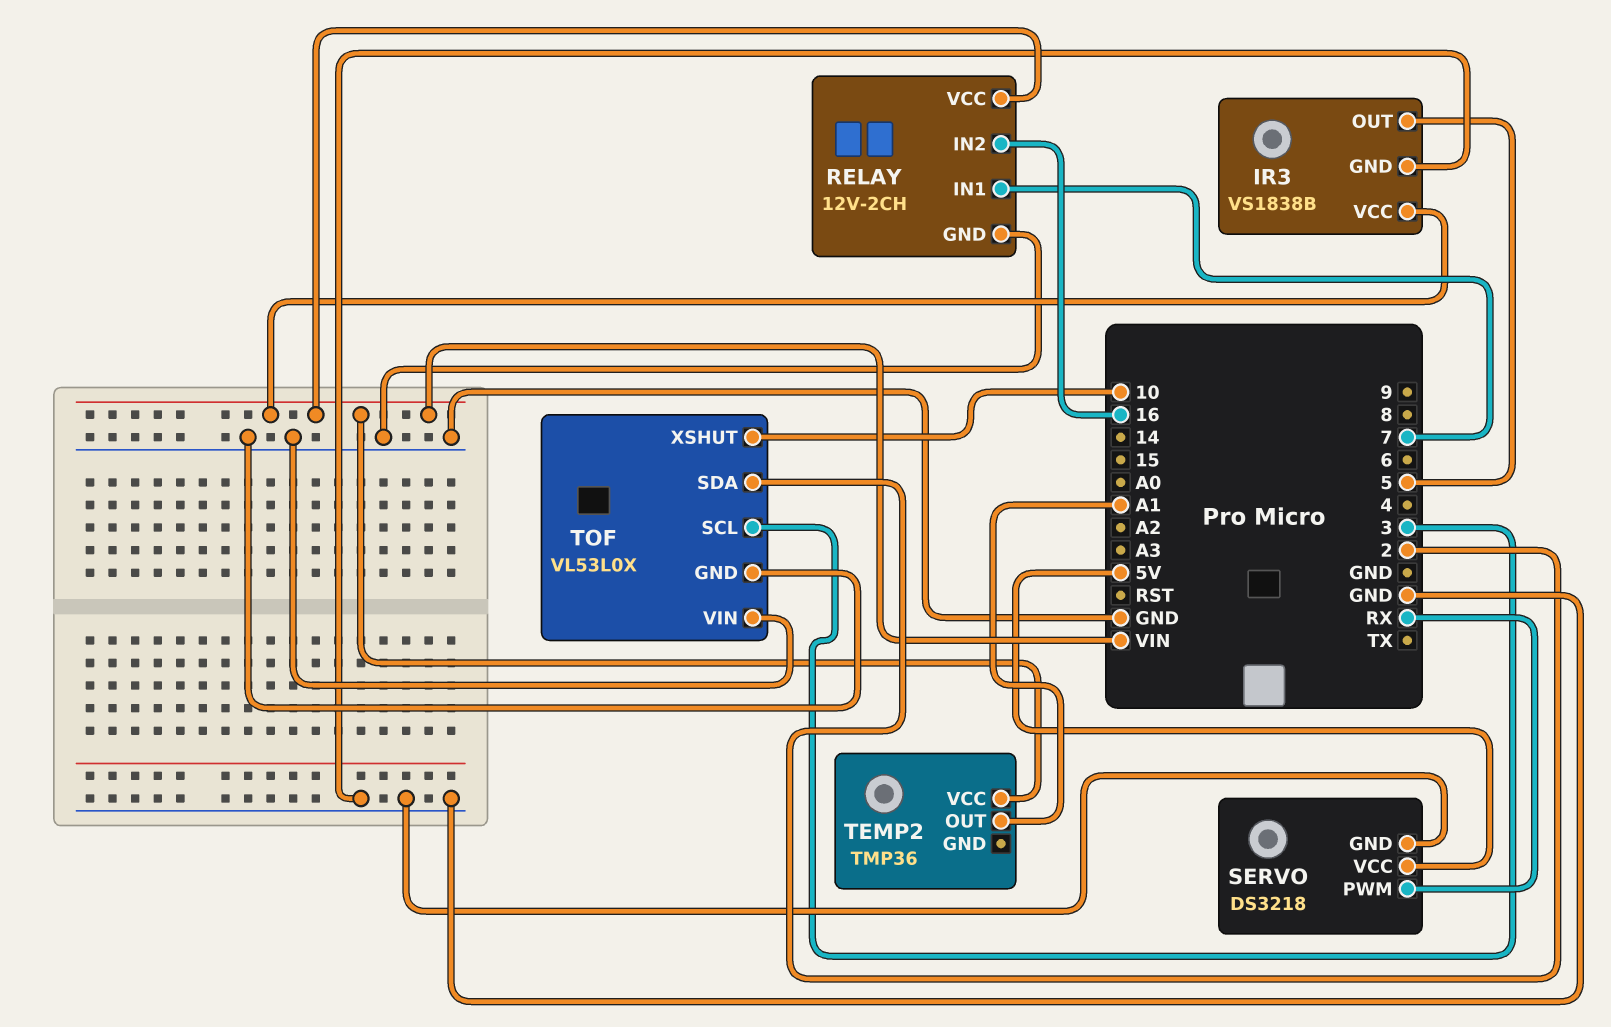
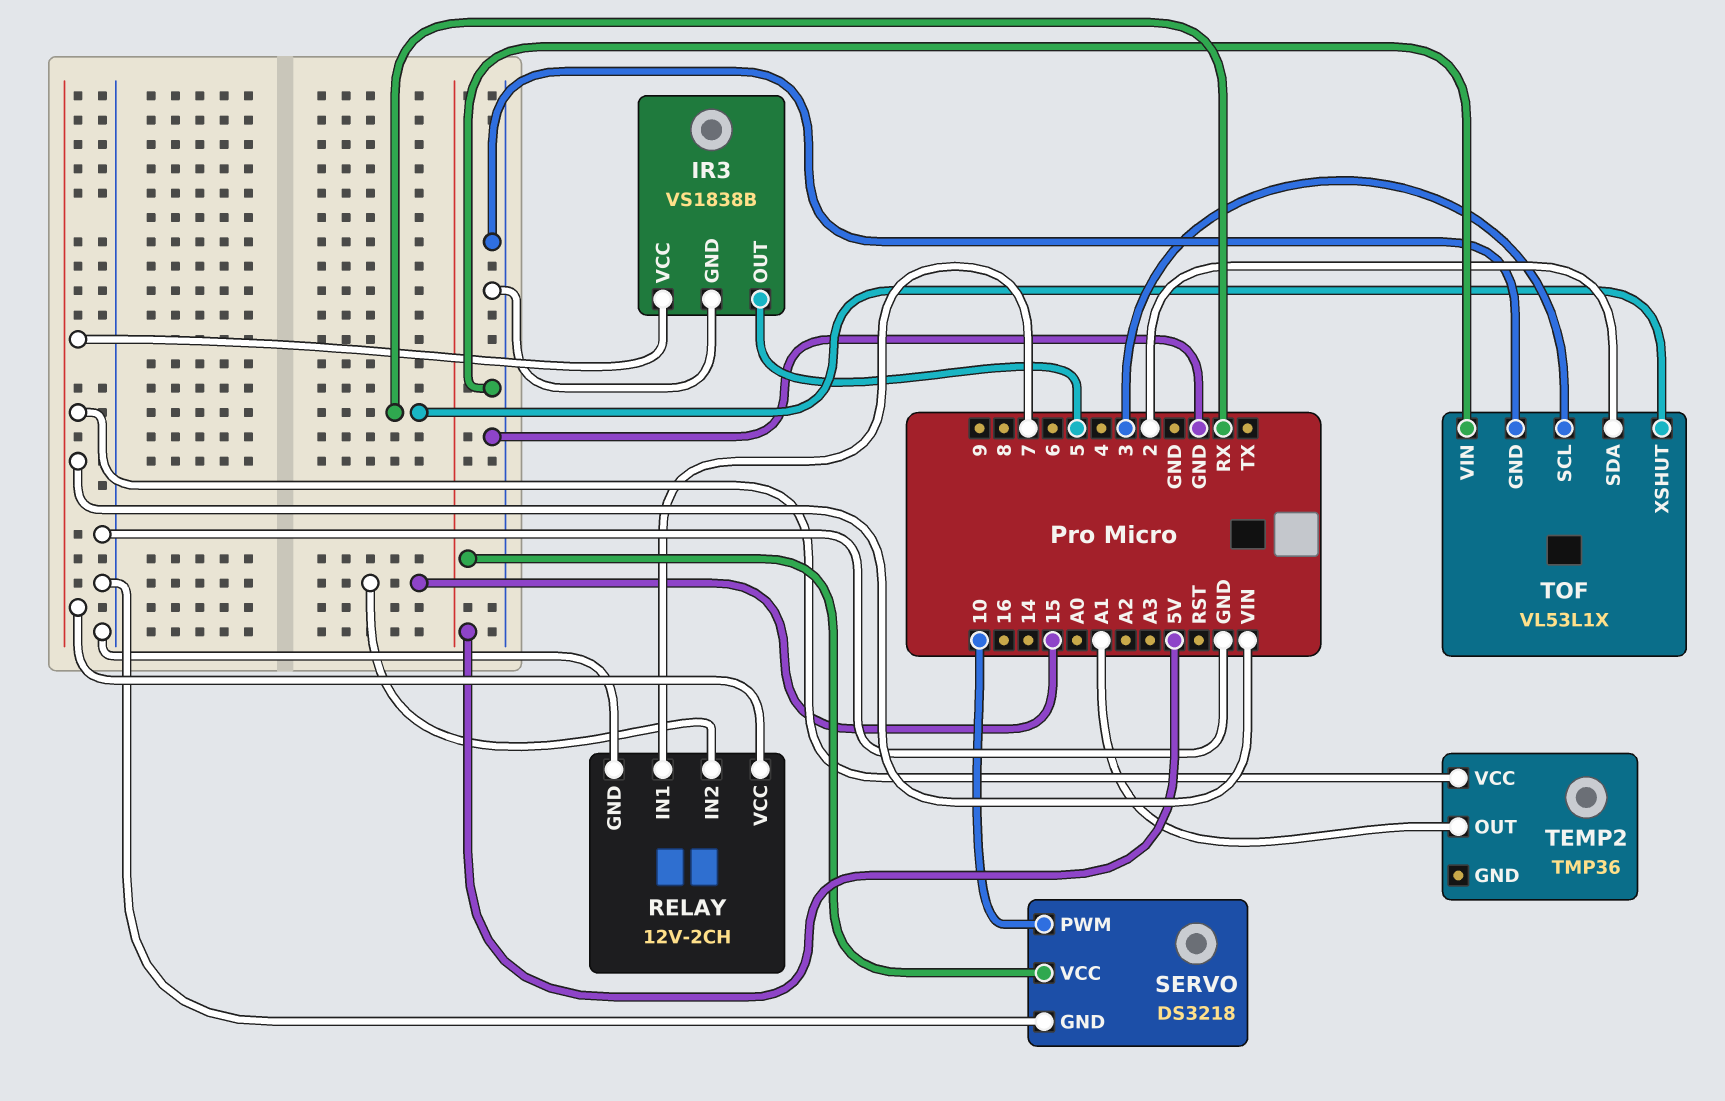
RELAY pin IN2: 16 -> 15
SERVO pin PWM: RX -> 10
TOF: VL53L0X -> VL53L1X
TOF pin XSHUT: 10 -> RX

